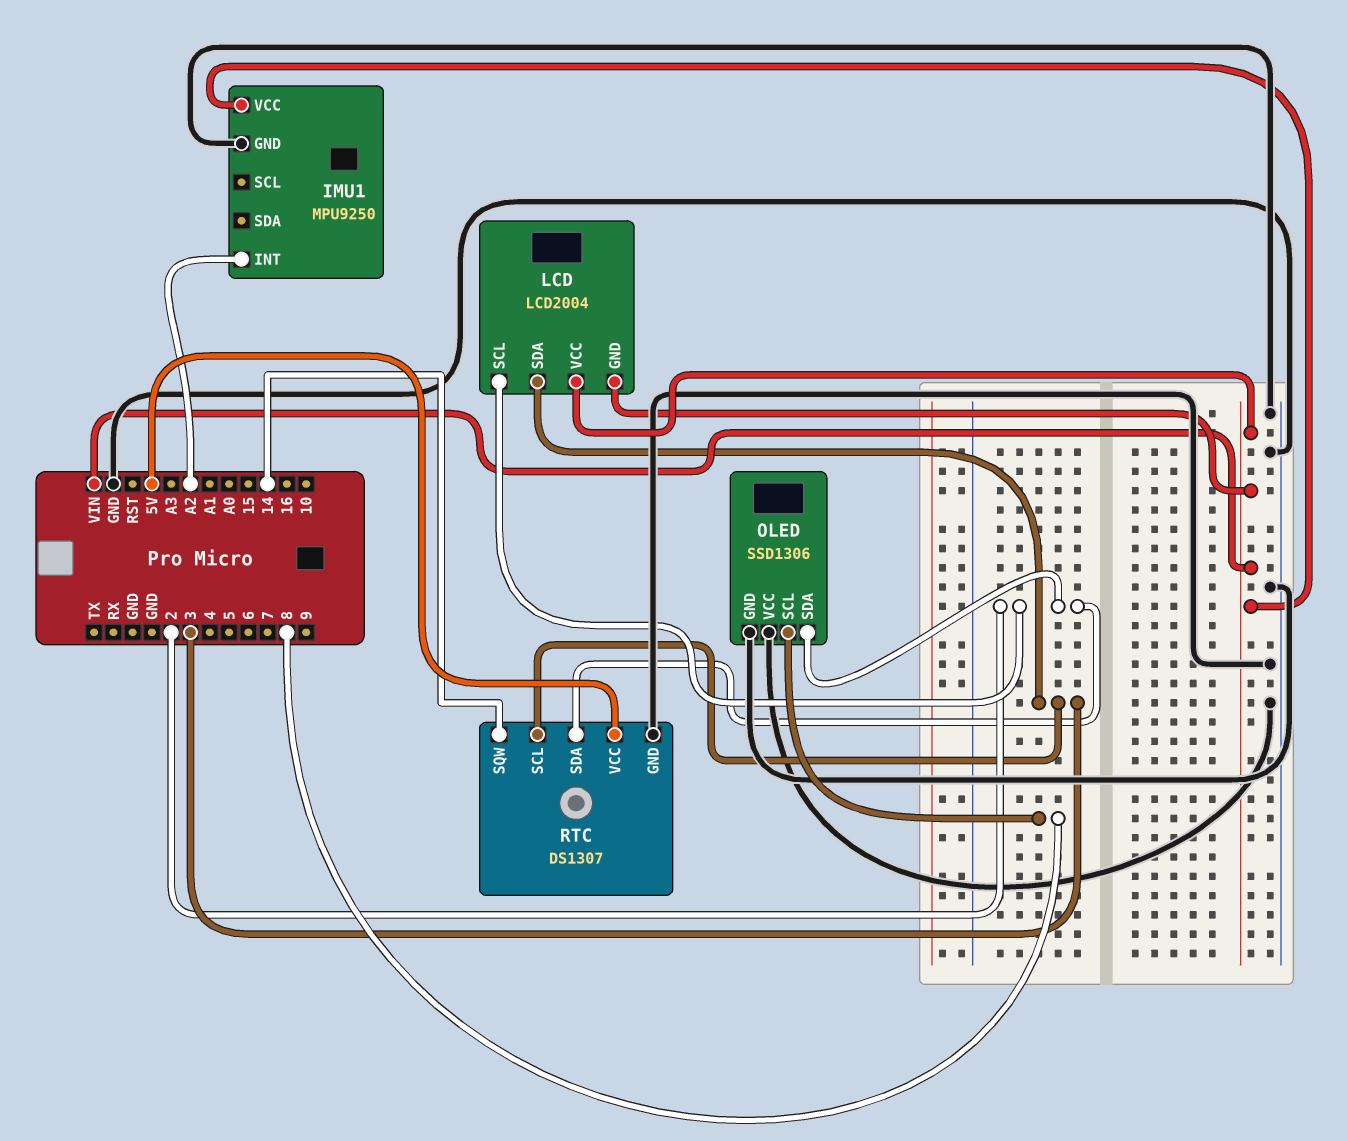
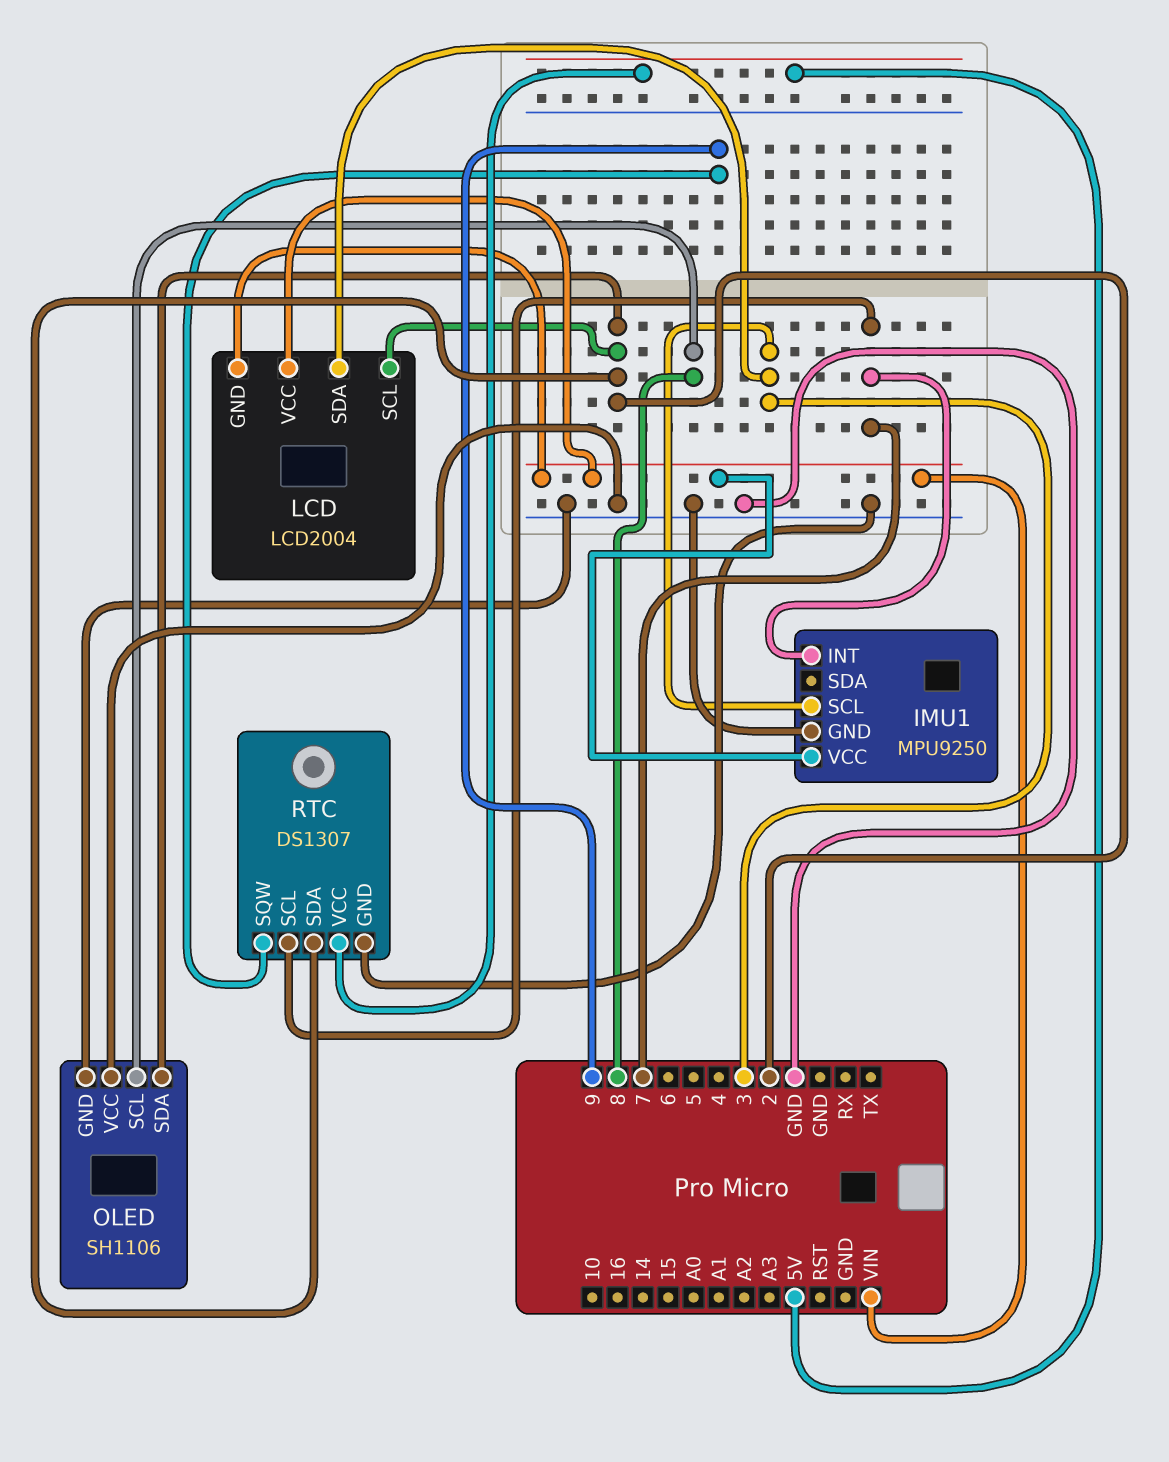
IMU1 pin INT: A2 -> 7
IMU1 pin SCL: none -> 3
OLED: SSD1306 -> SH1106
RTC pin SCL: 3 -> 7
RTC pin SQW: 14 -> 9

